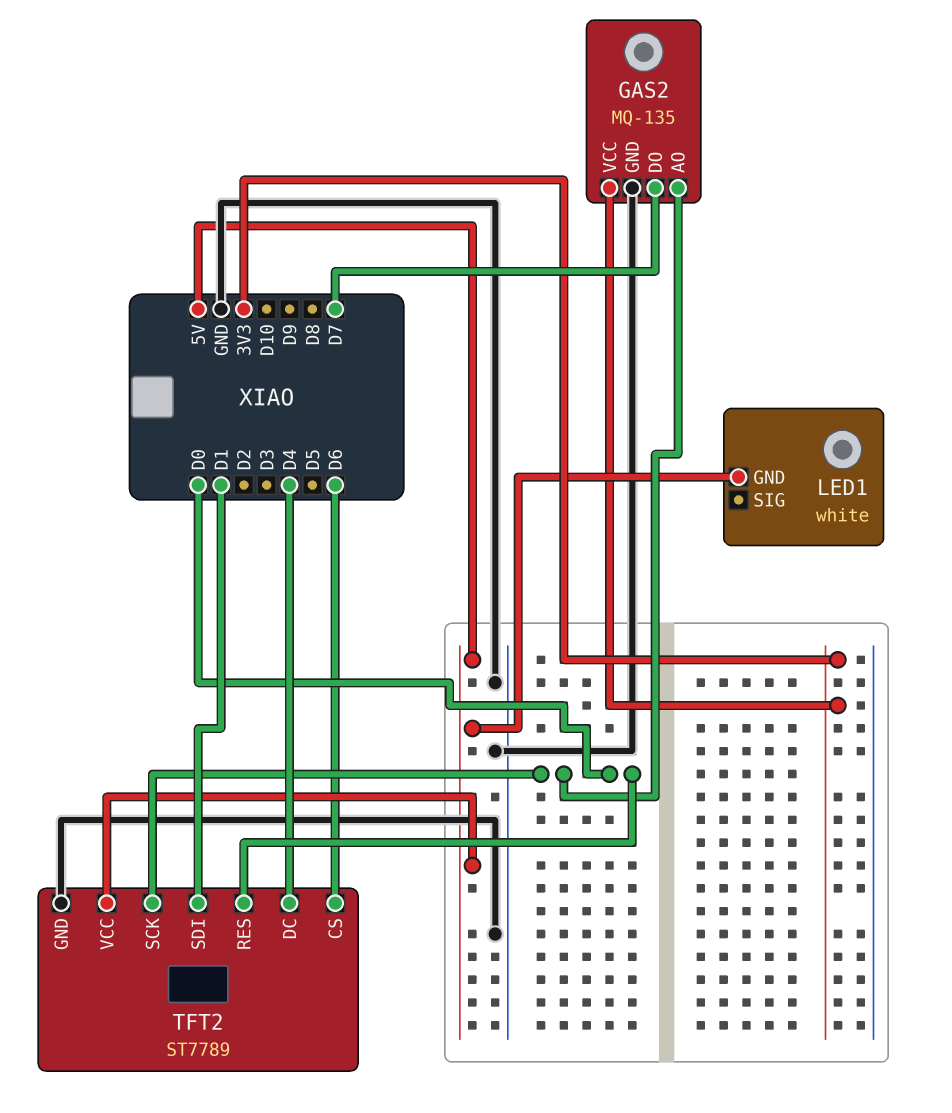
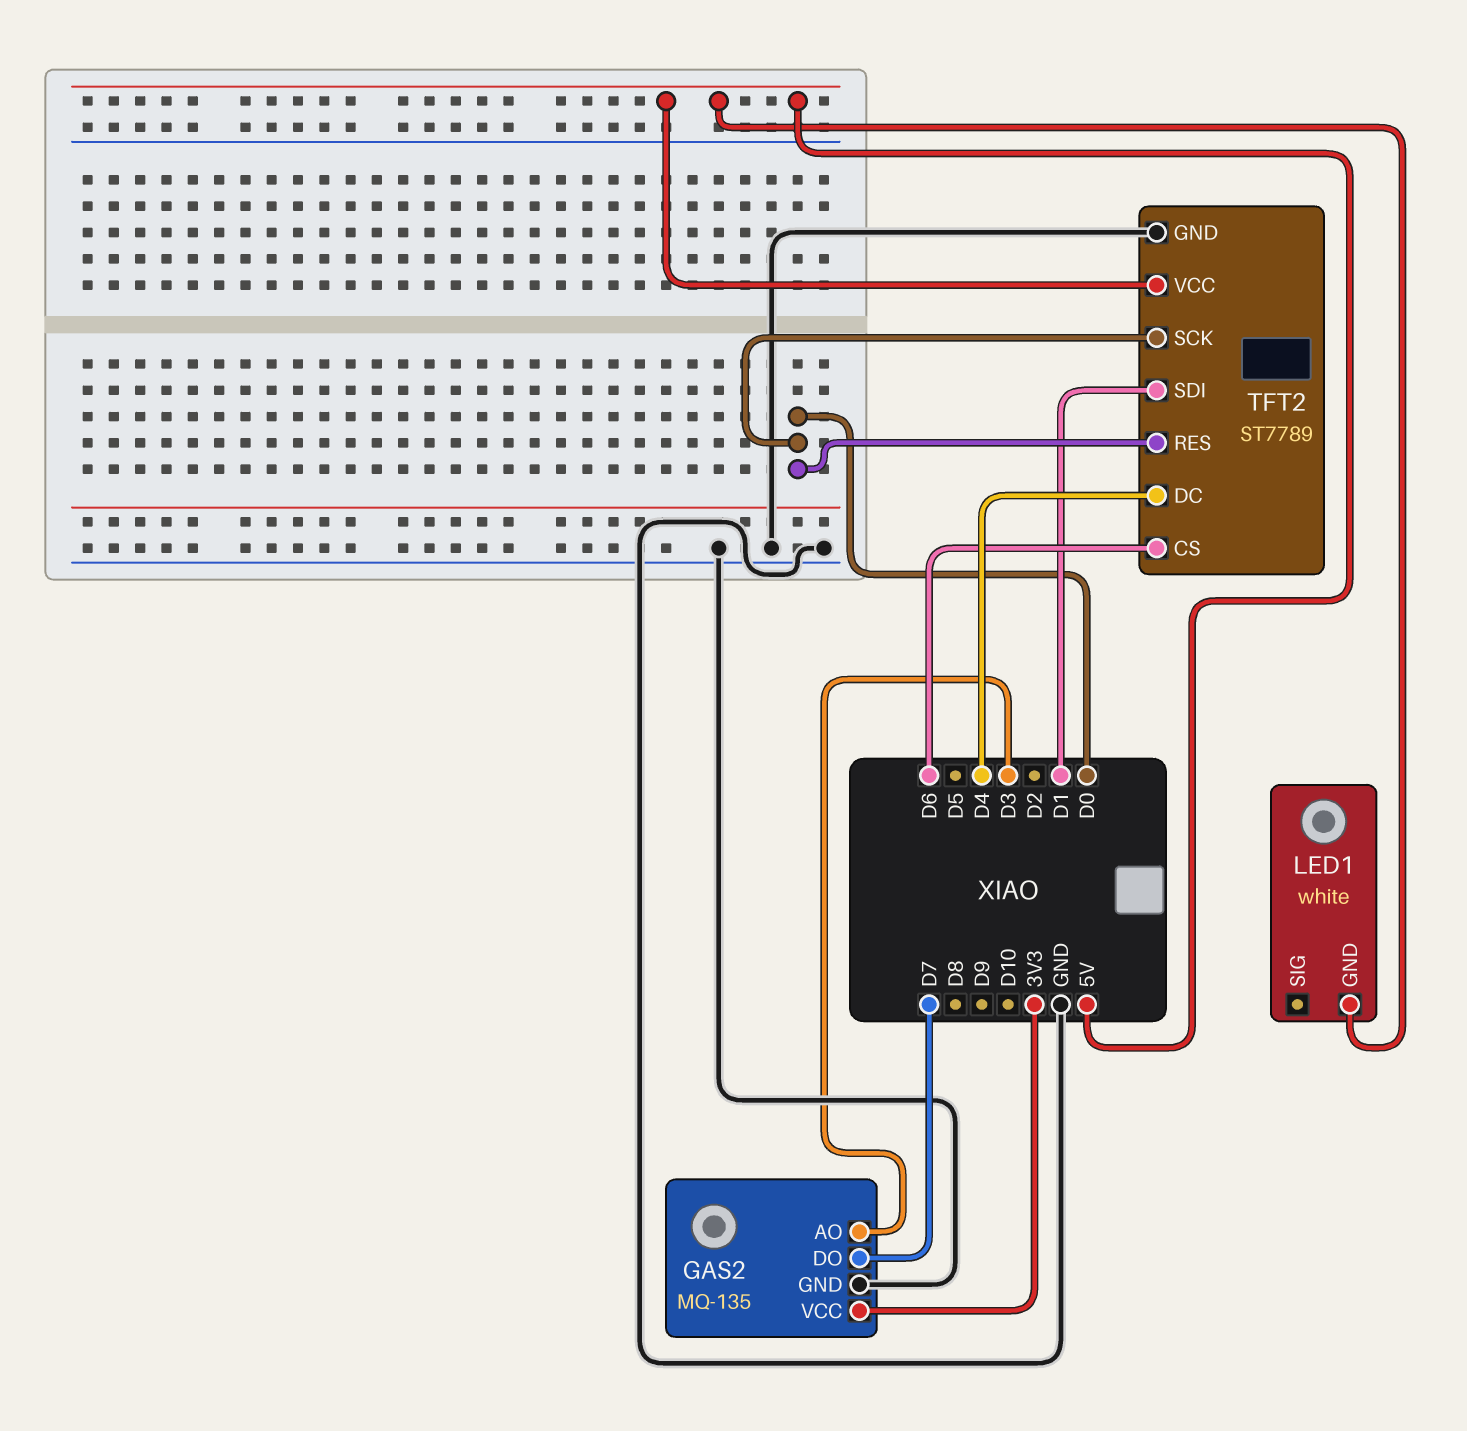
GAS2 pin AO: D0 -> D3

